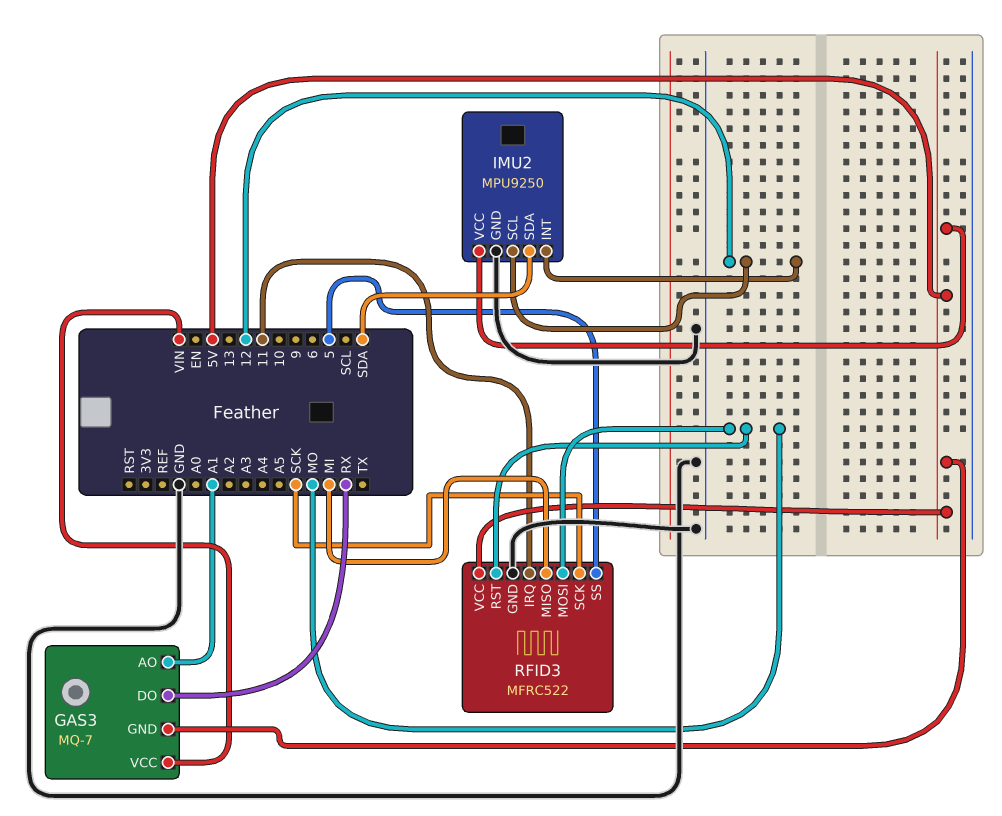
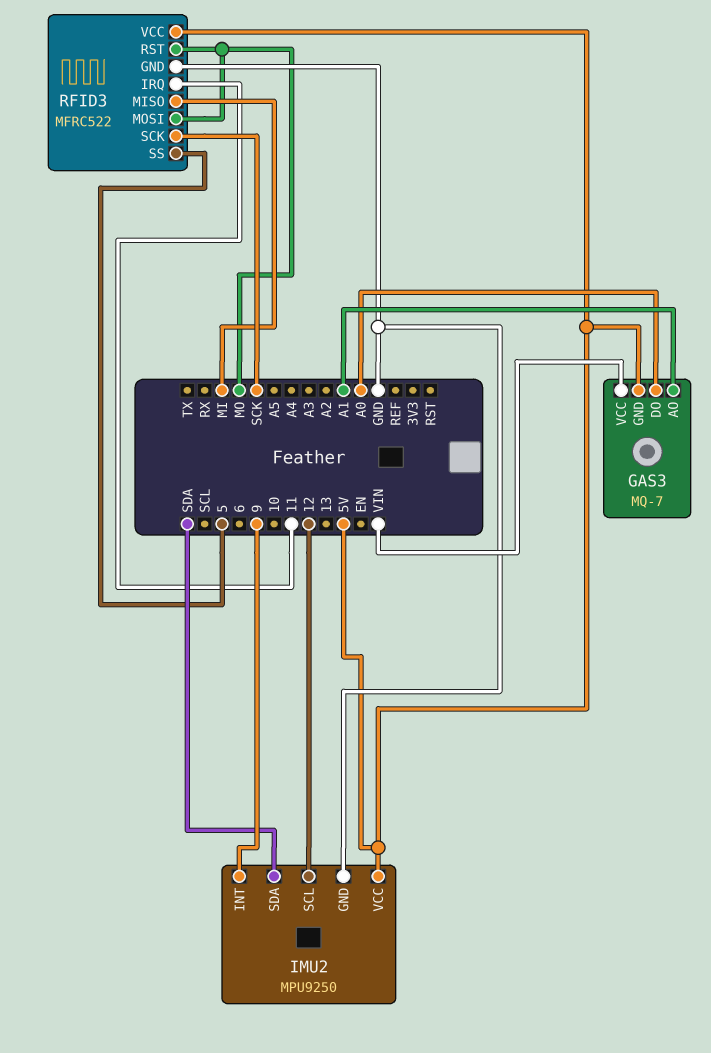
GAS3 pin DO: RX -> A0
IMU2 pin INT: 12 -> 9

